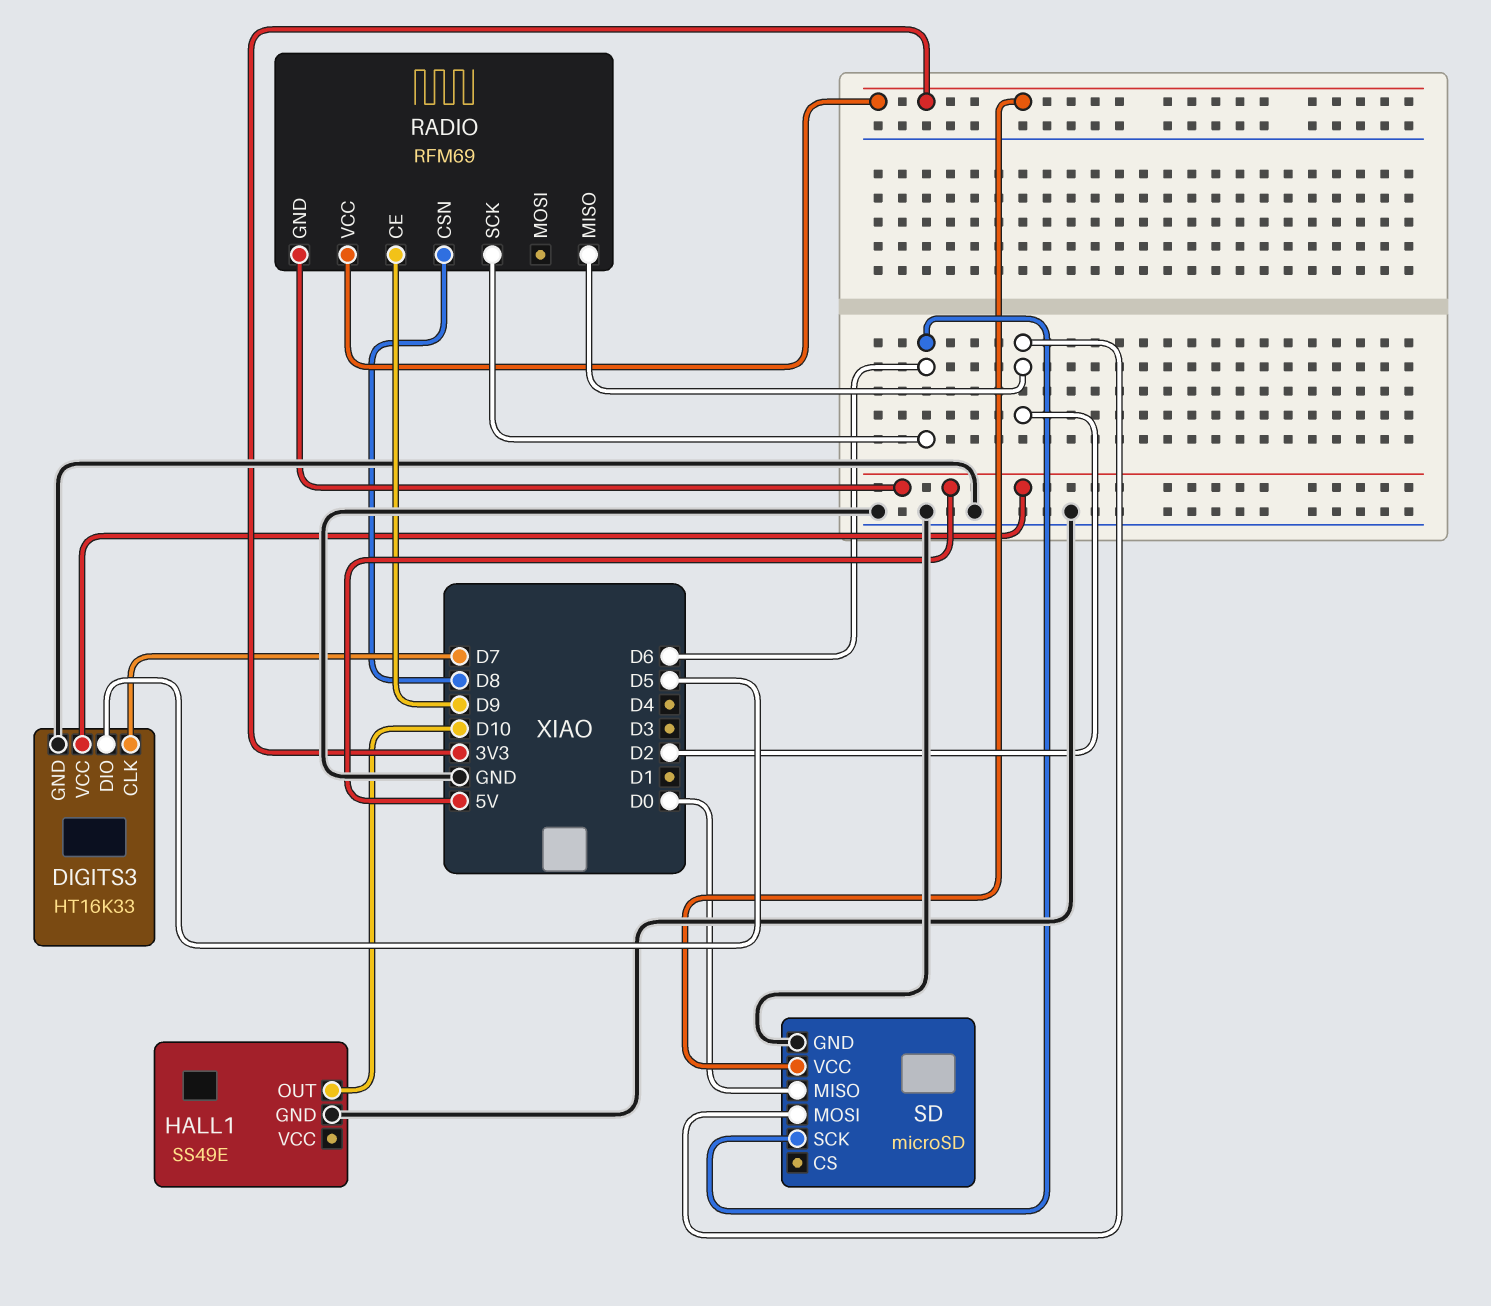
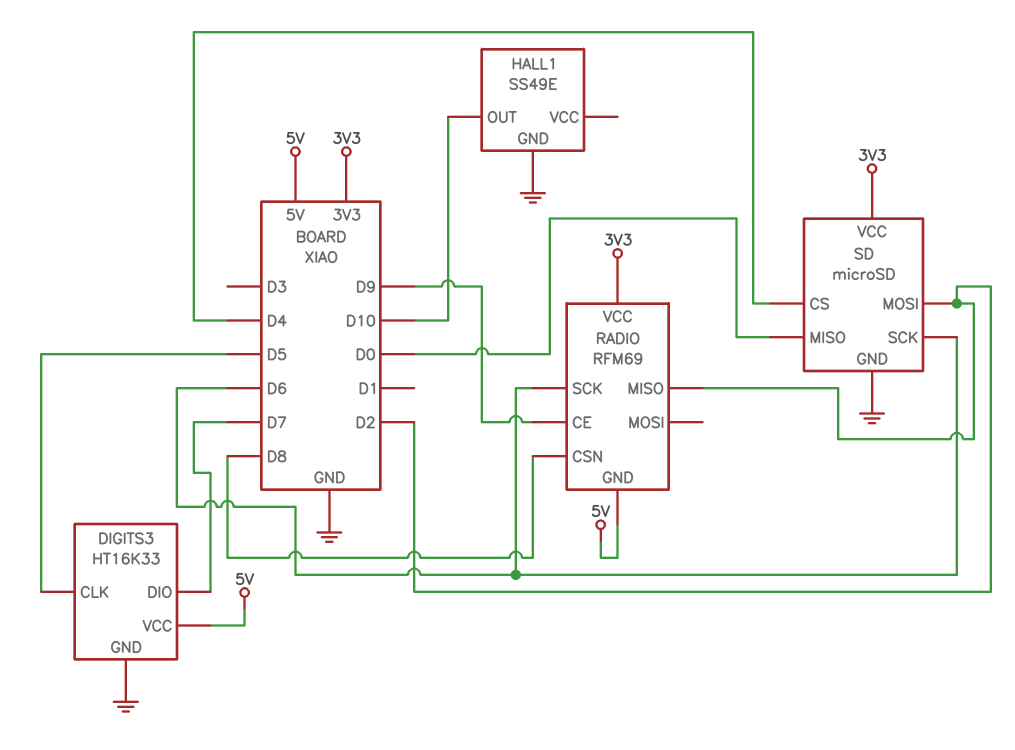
DIGITS3 pin CLK: D7 -> D5
DIGITS3 pin DIO: D5 -> D7
SD pin CS: none -> D4

